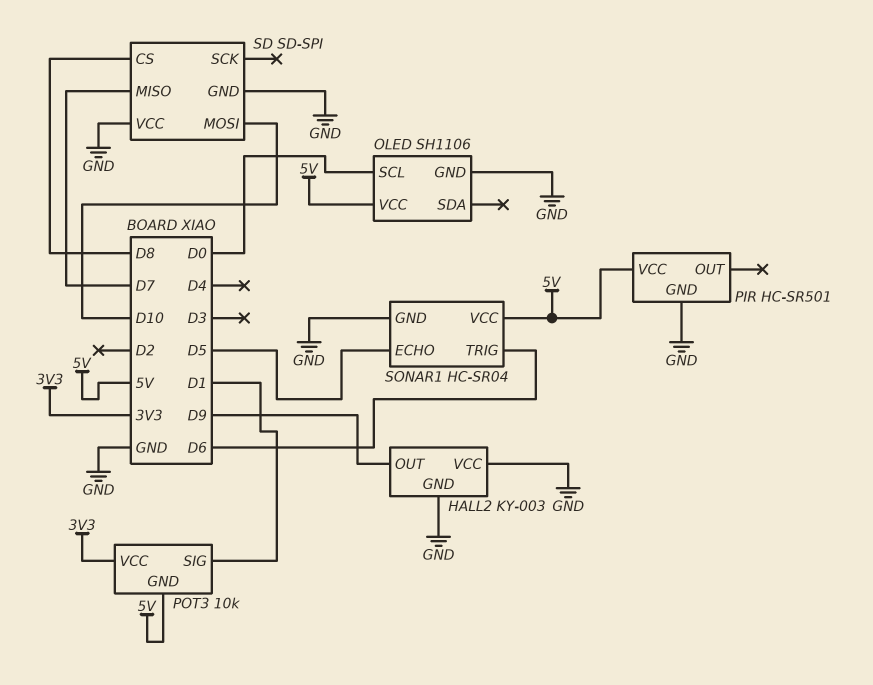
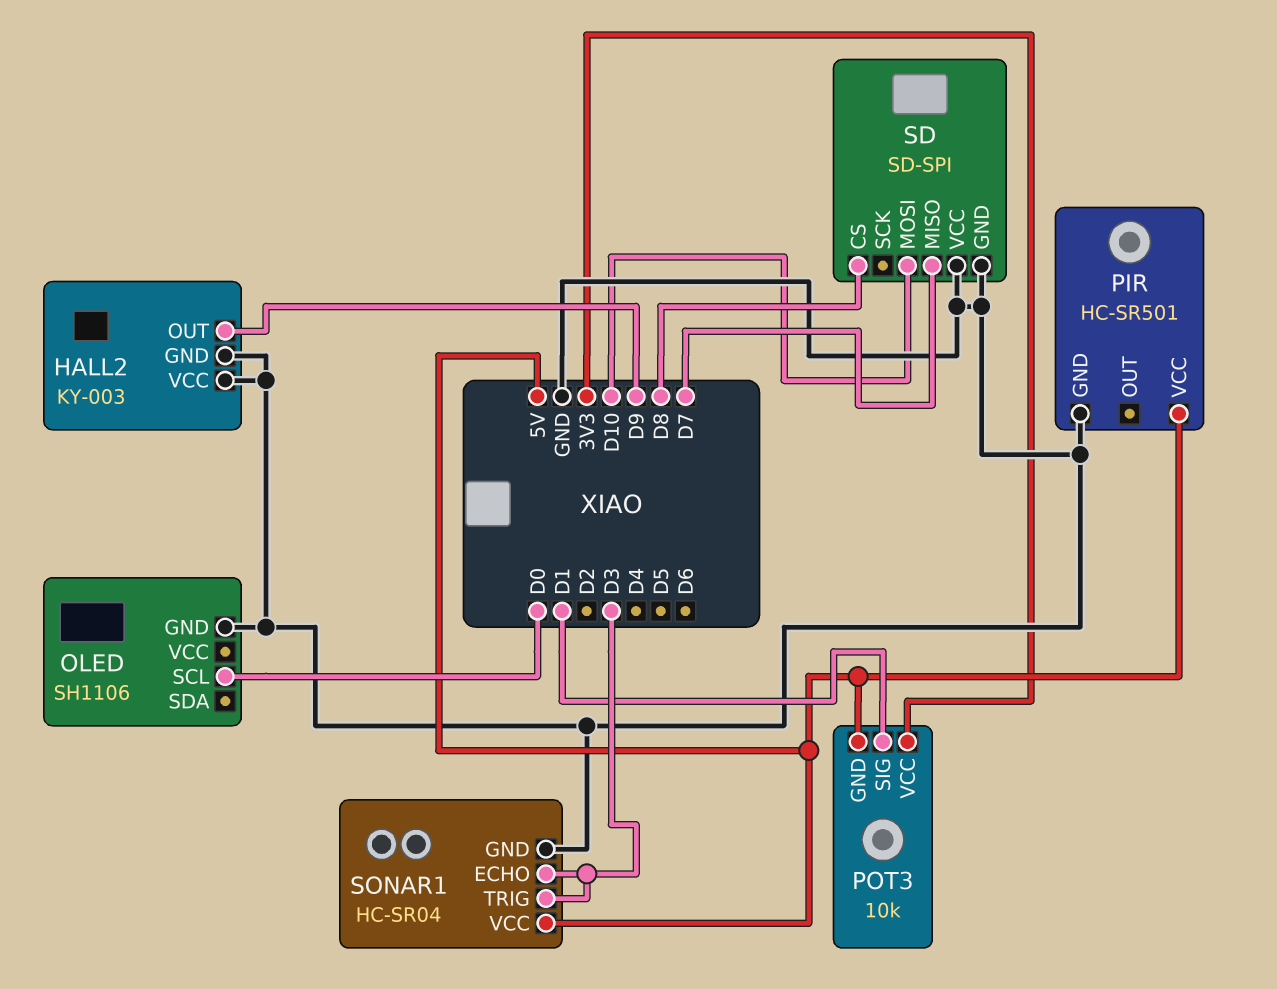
OLED pin VCC: 5V -> none
SONAR1 pin ECHO: D5 -> D3
SONAR1 pin TRIG: D6 -> D3

